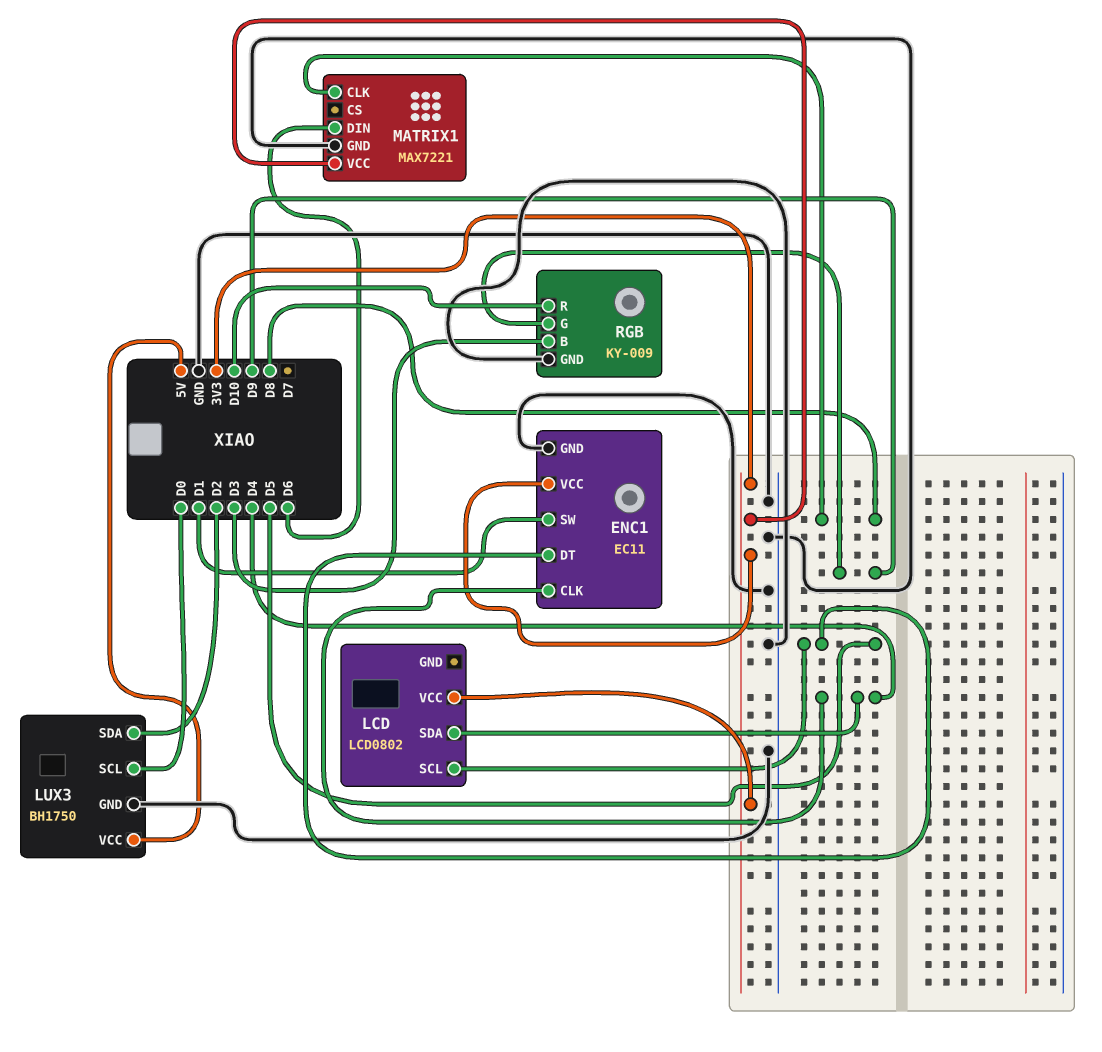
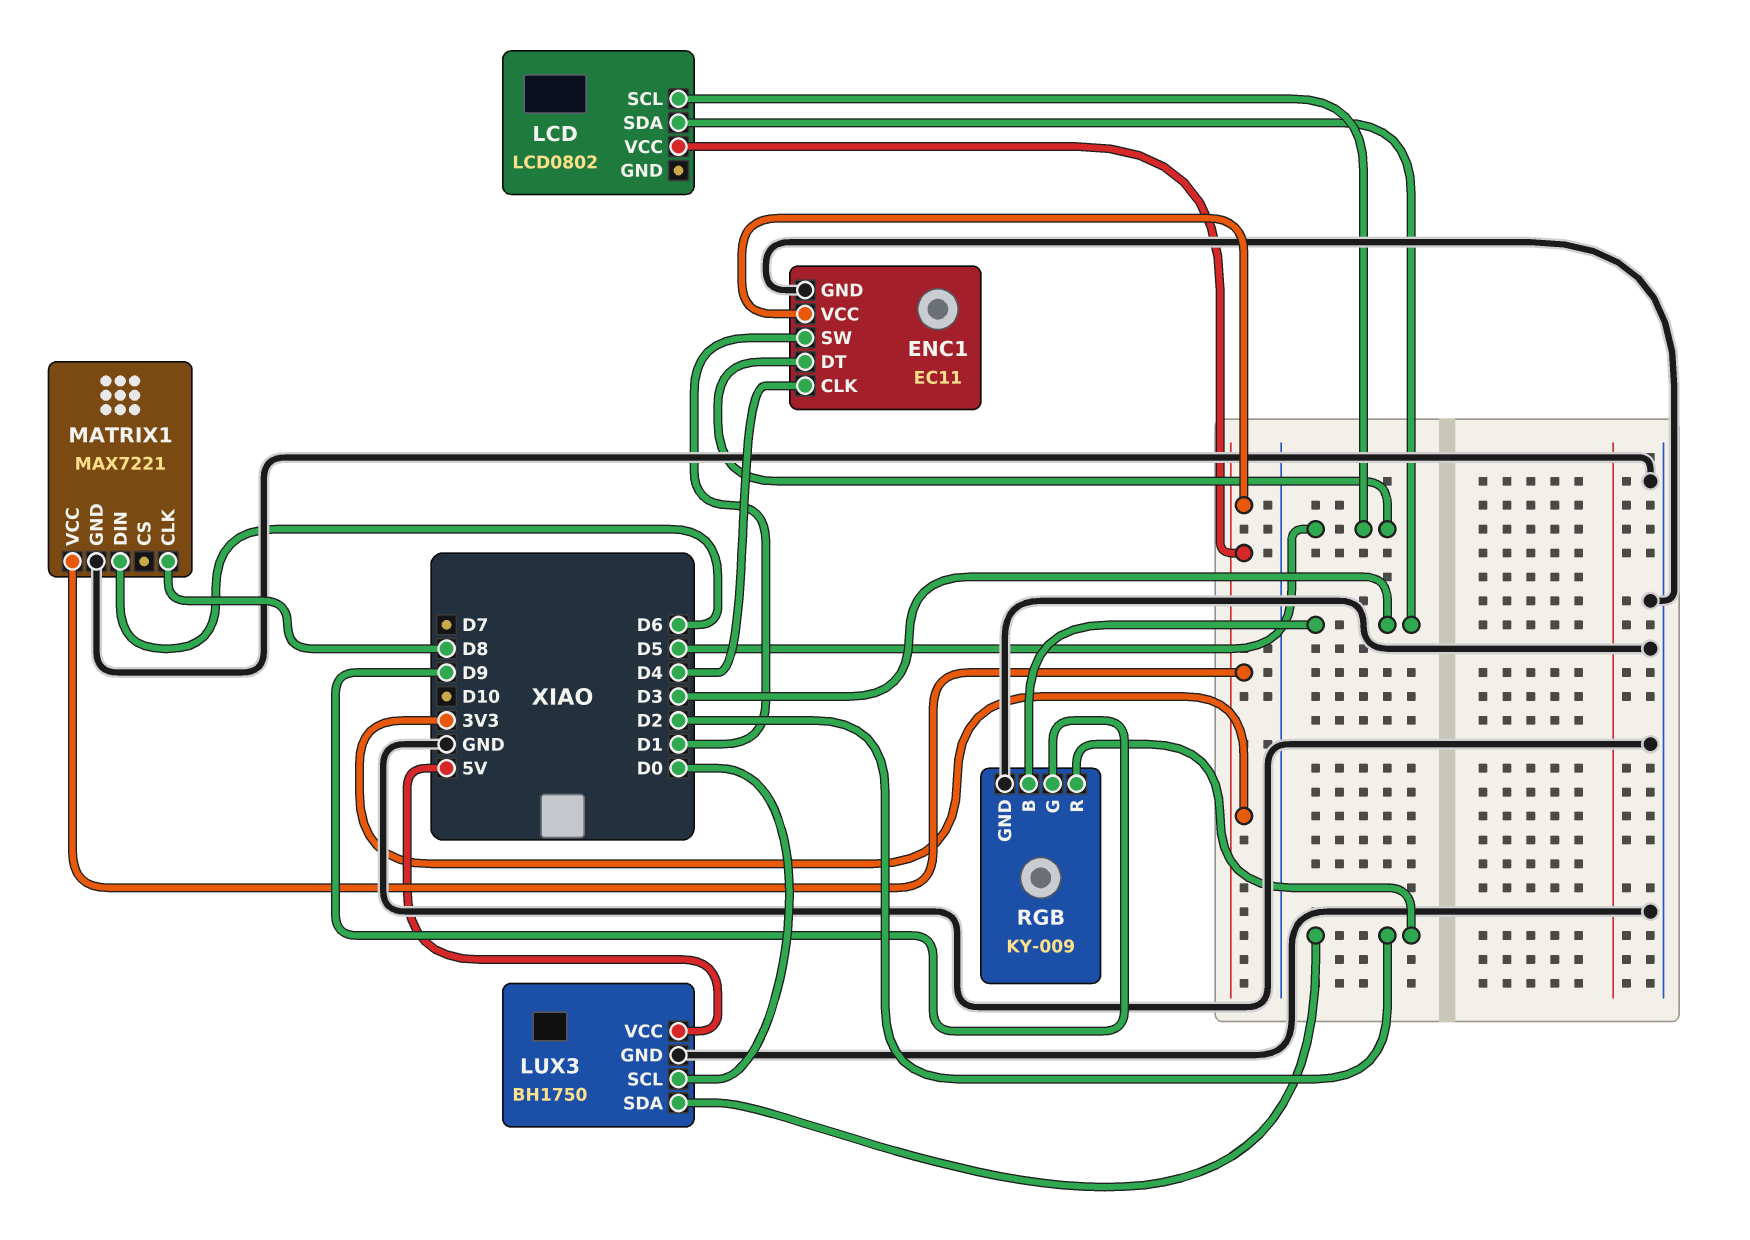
LCD pin SDA: D4 -> D3
RGB pin R: D10 -> D2

